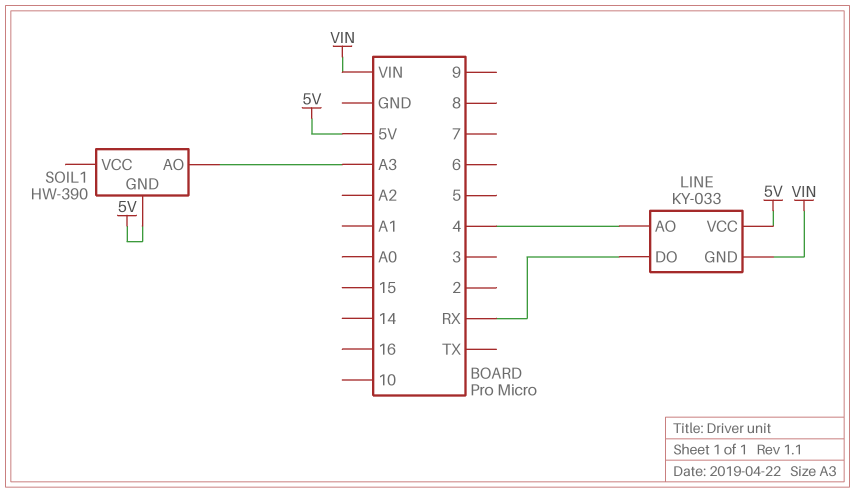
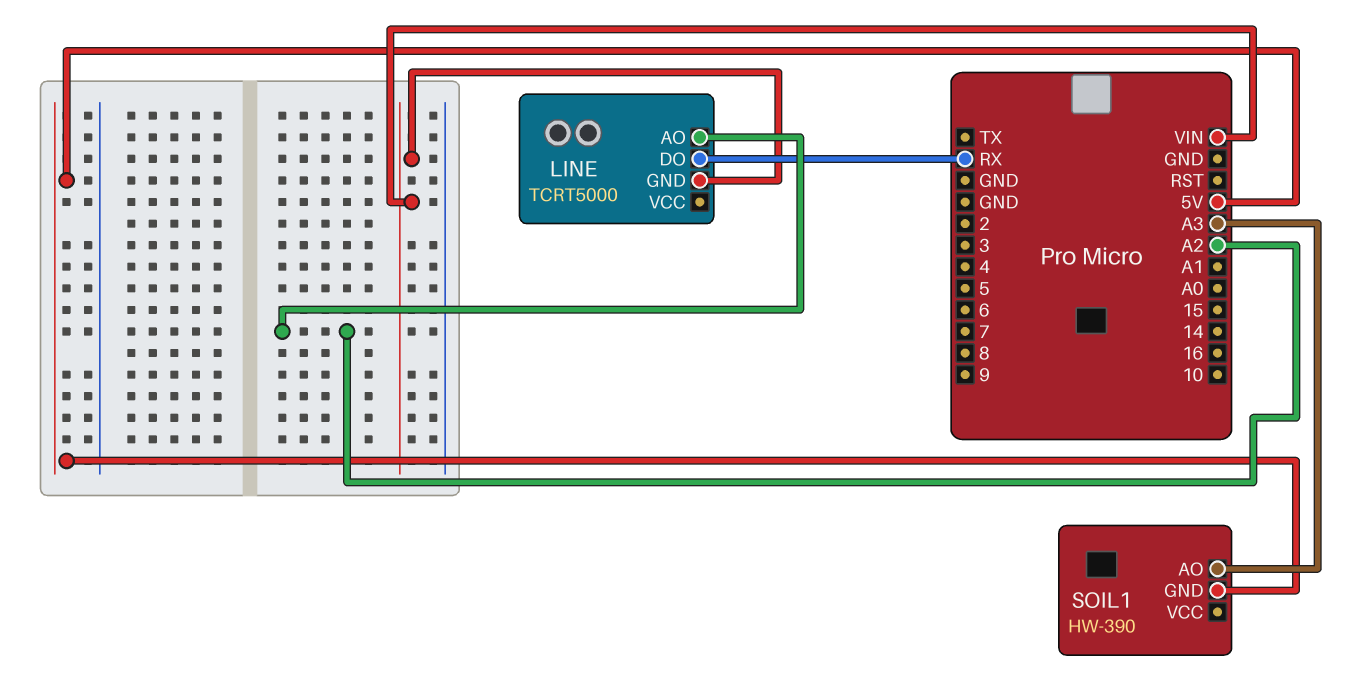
LINE: KY-033 -> TCRT5000
LINE pin AO: 4 -> A2
LINE pin VCC: 5V -> none

